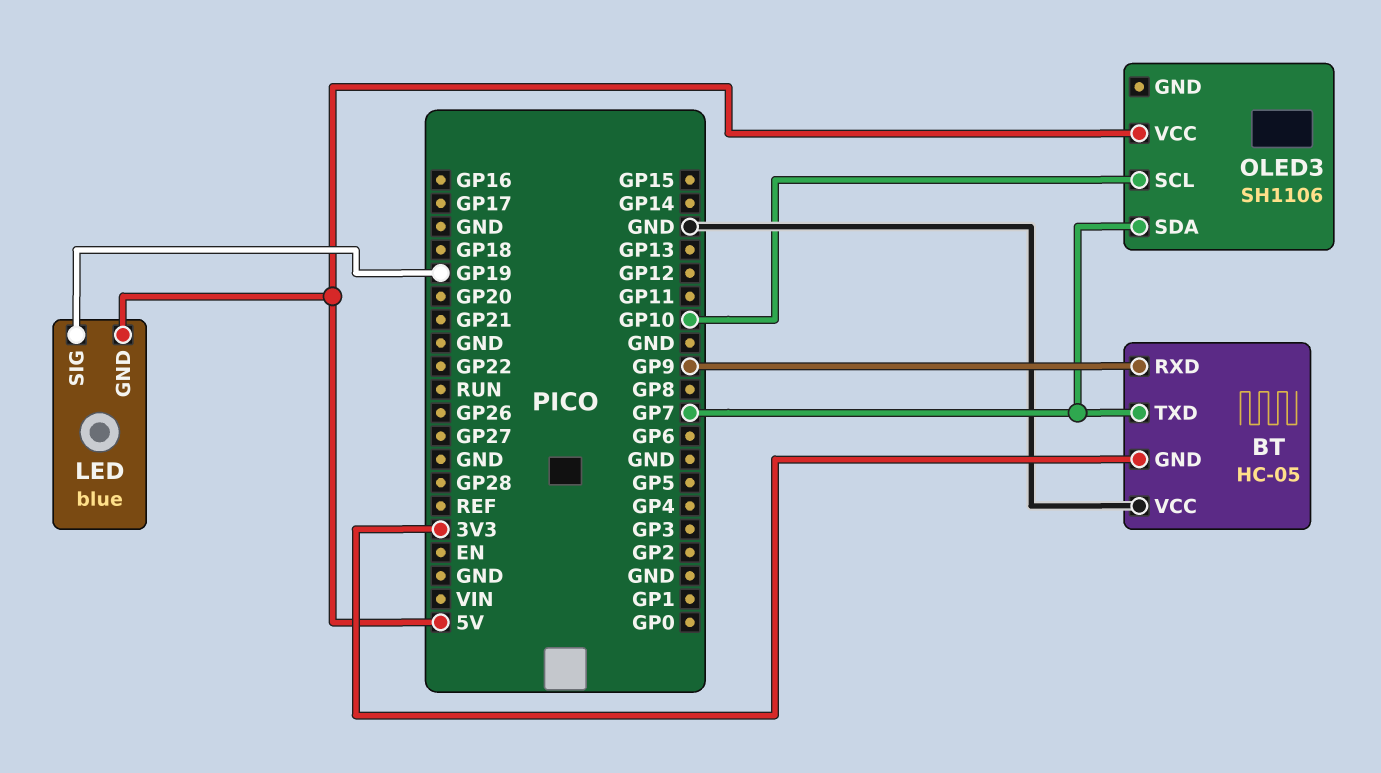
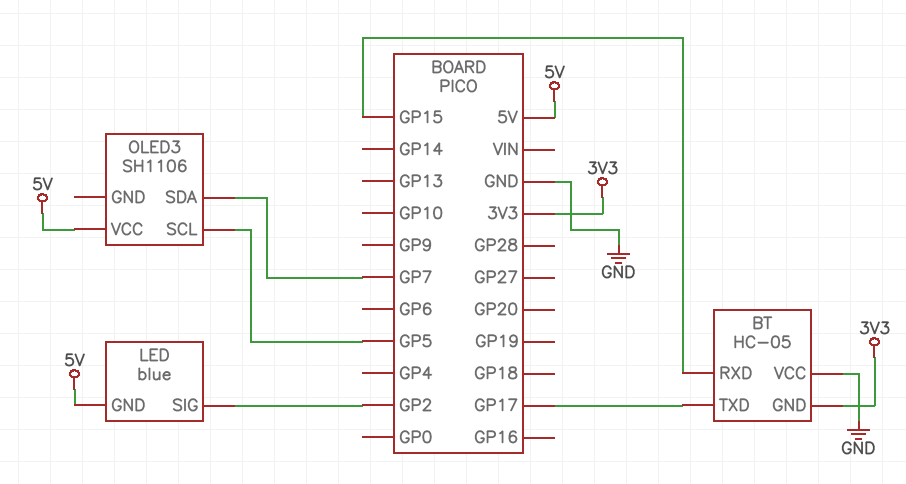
BT pin RXD: GP9 -> GP15
BT pin TXD: GP7 -> GP17
LED pin SIG: GP19 -> GP2
OLED3 pin SCL: GP10 -> GP5

